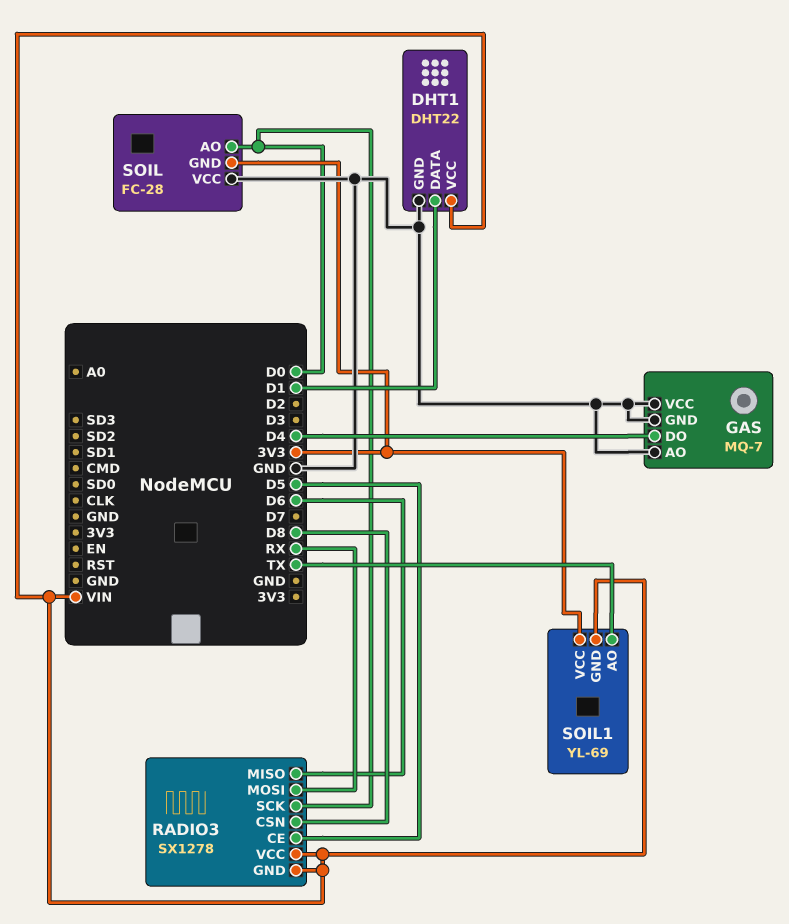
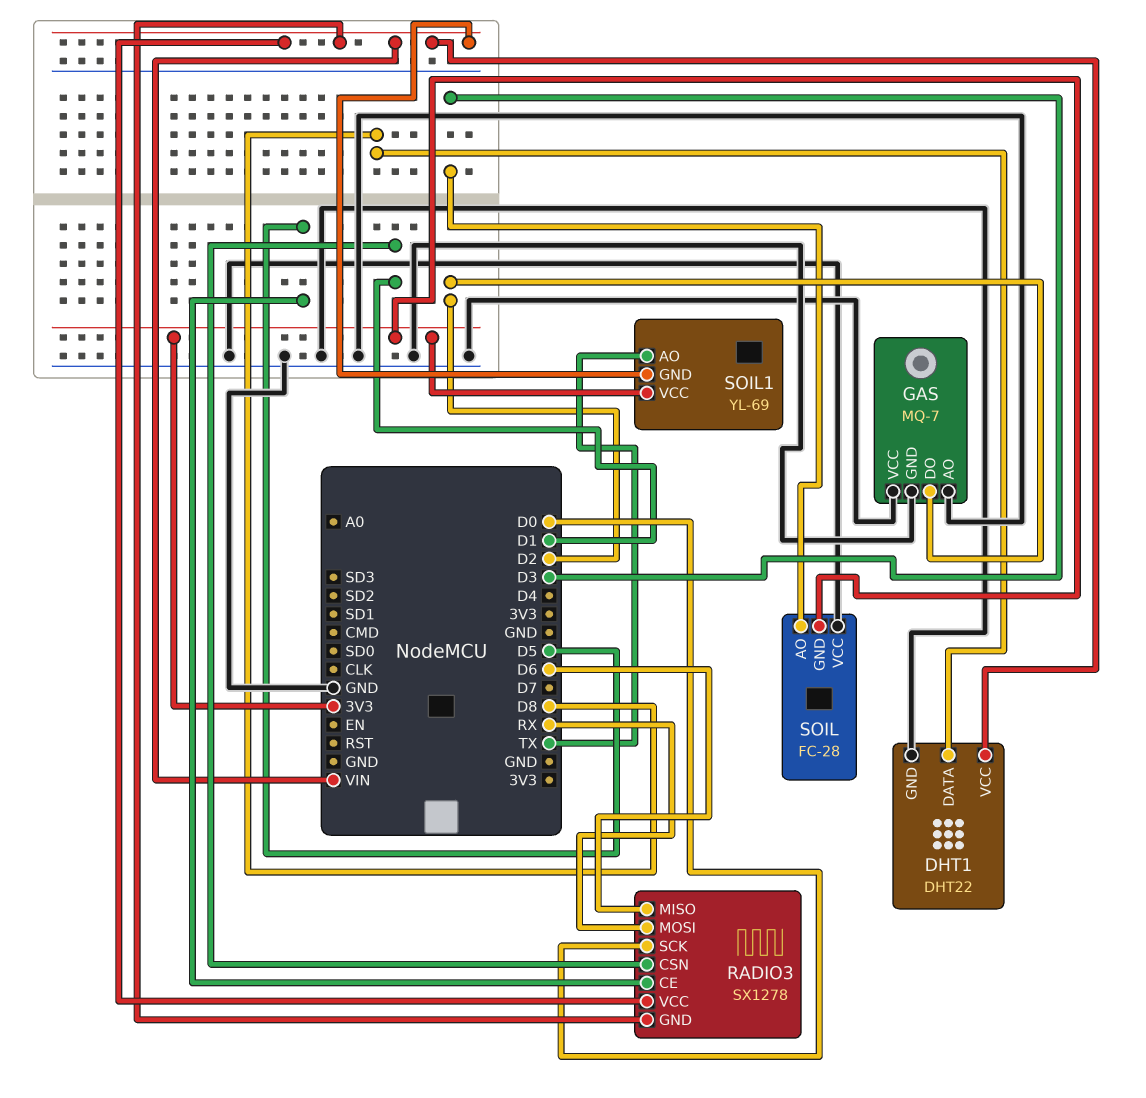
DHT1 pin DATA: D1 -> D8
GAS pin DO: D4 -> D2
RADIO3 pin CSN: D8 -> D1
SOIL pin AO: D0 -> D3

